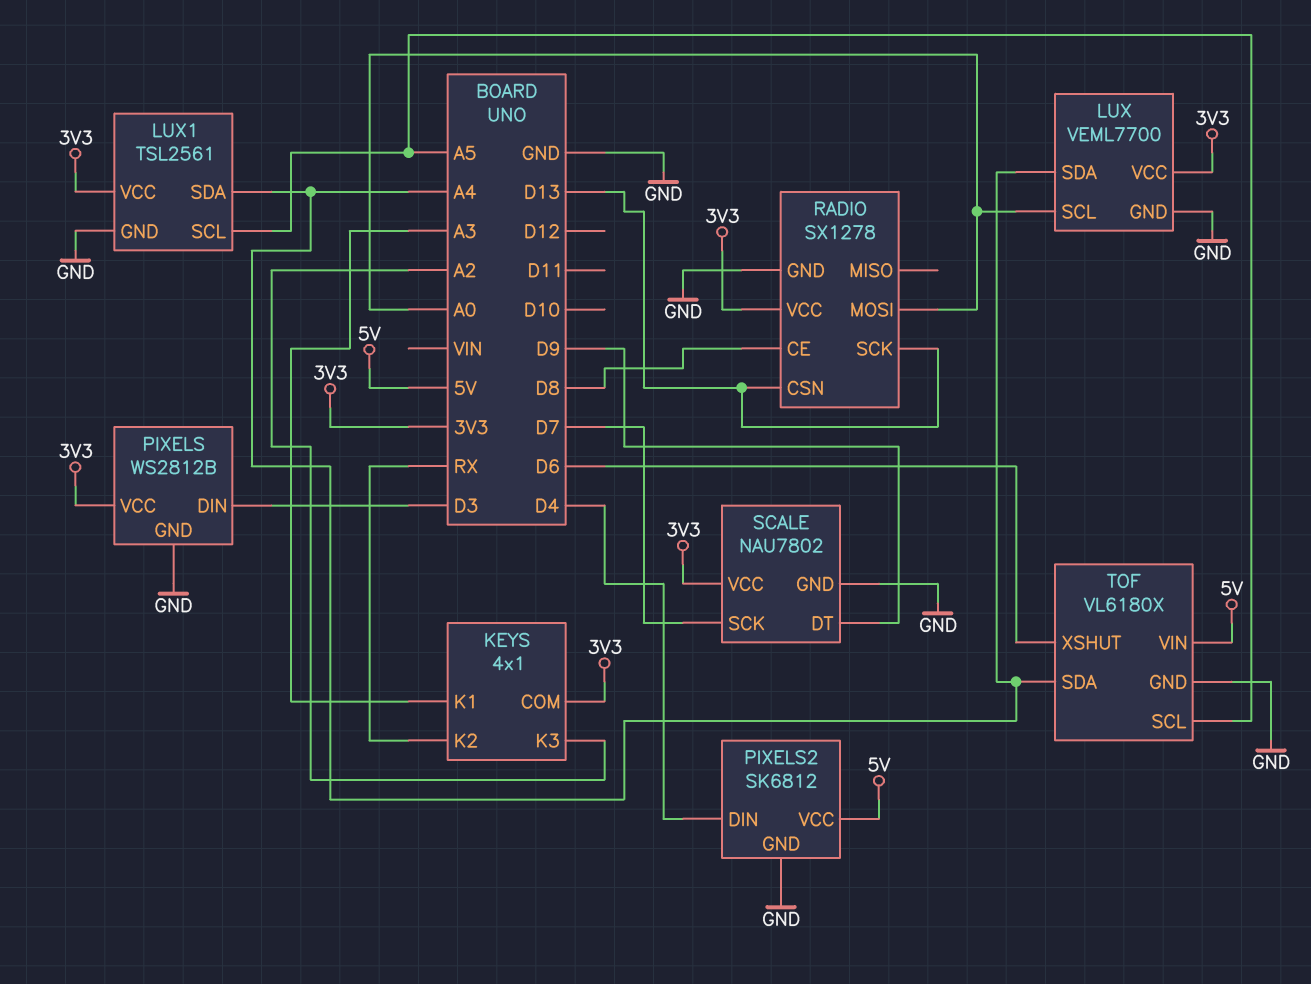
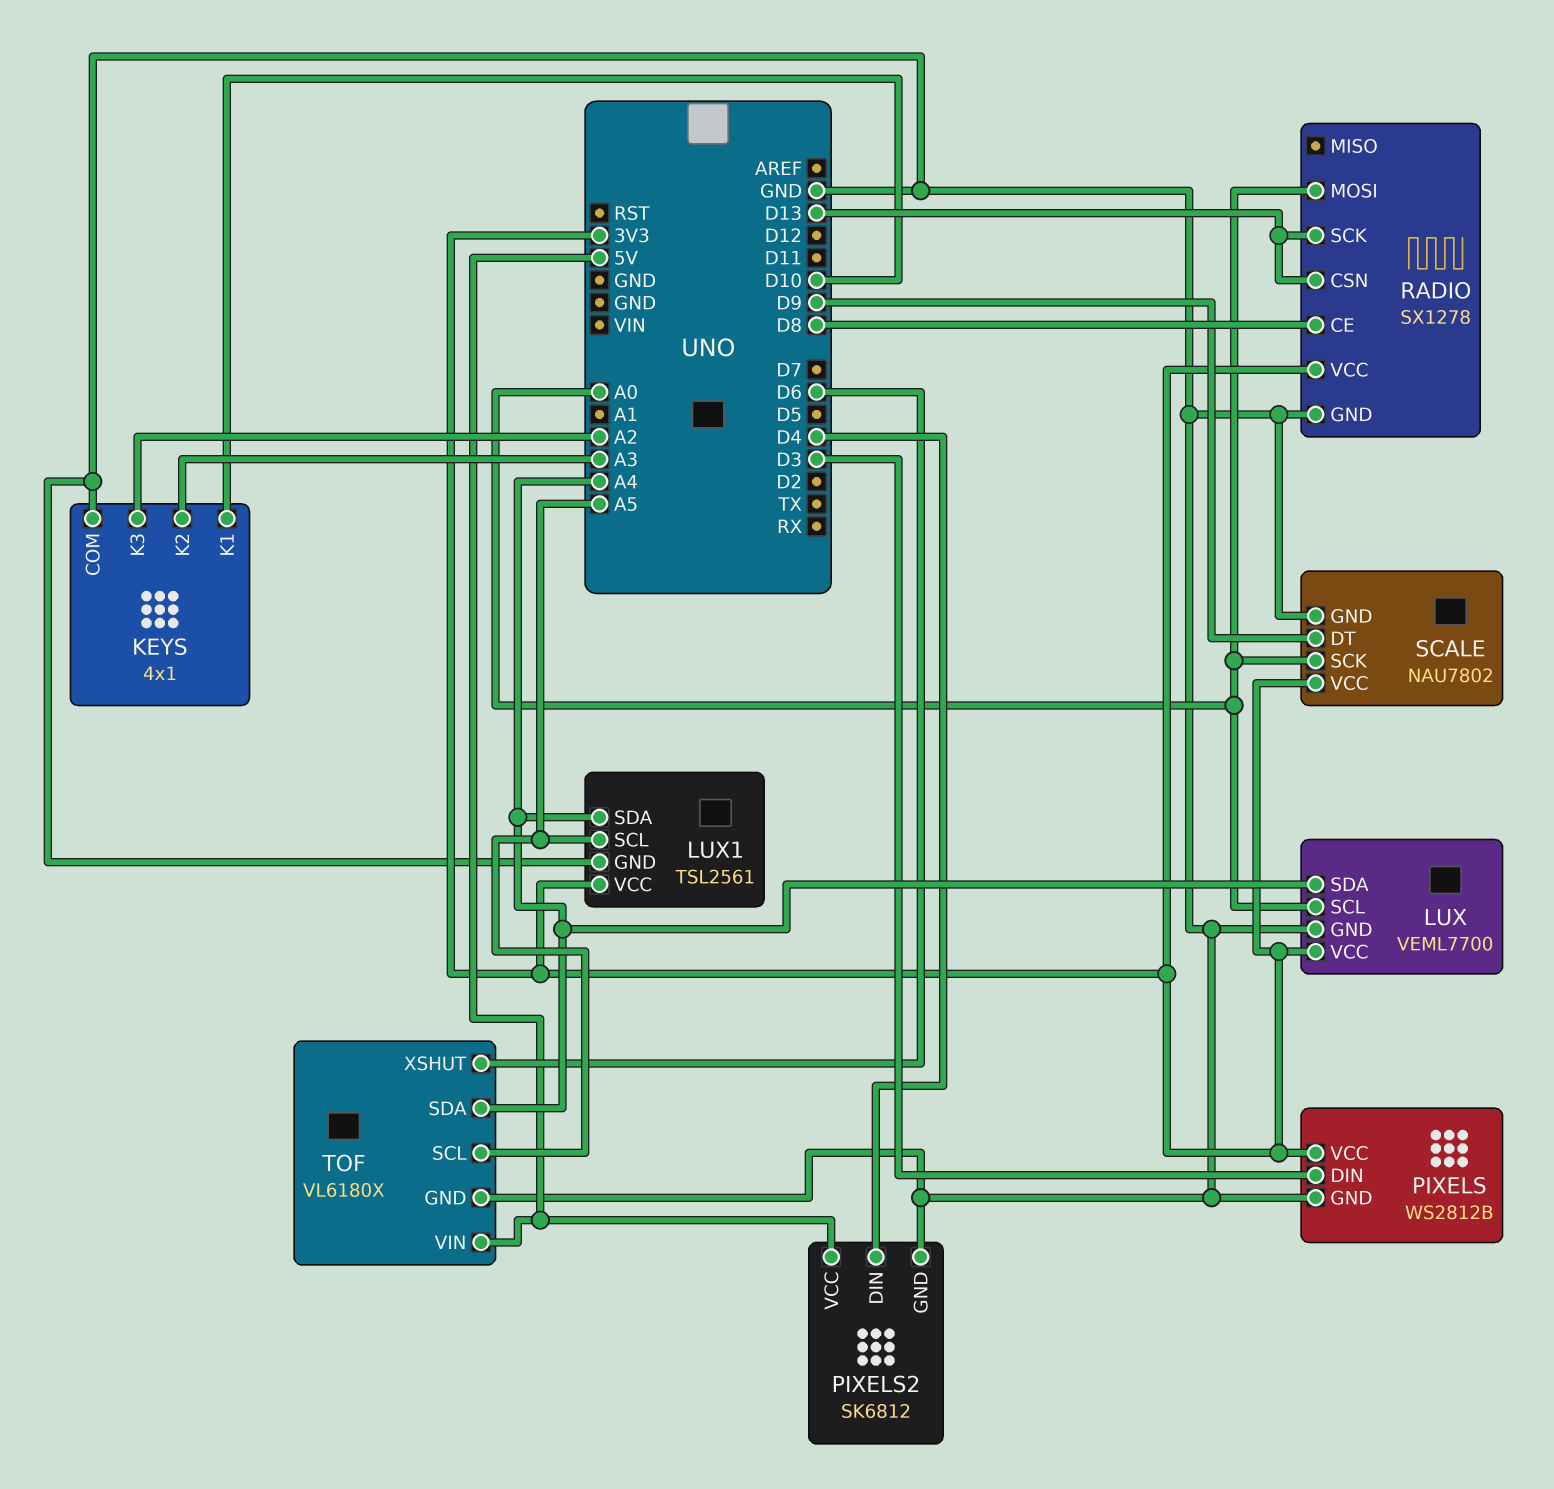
KEYS pin COM: 3V3 -> GND
KEYS pin K1: A3 -> D10
KEYS pin K2: RX -> A3
SCALE pin SCK: D7 -> A0

